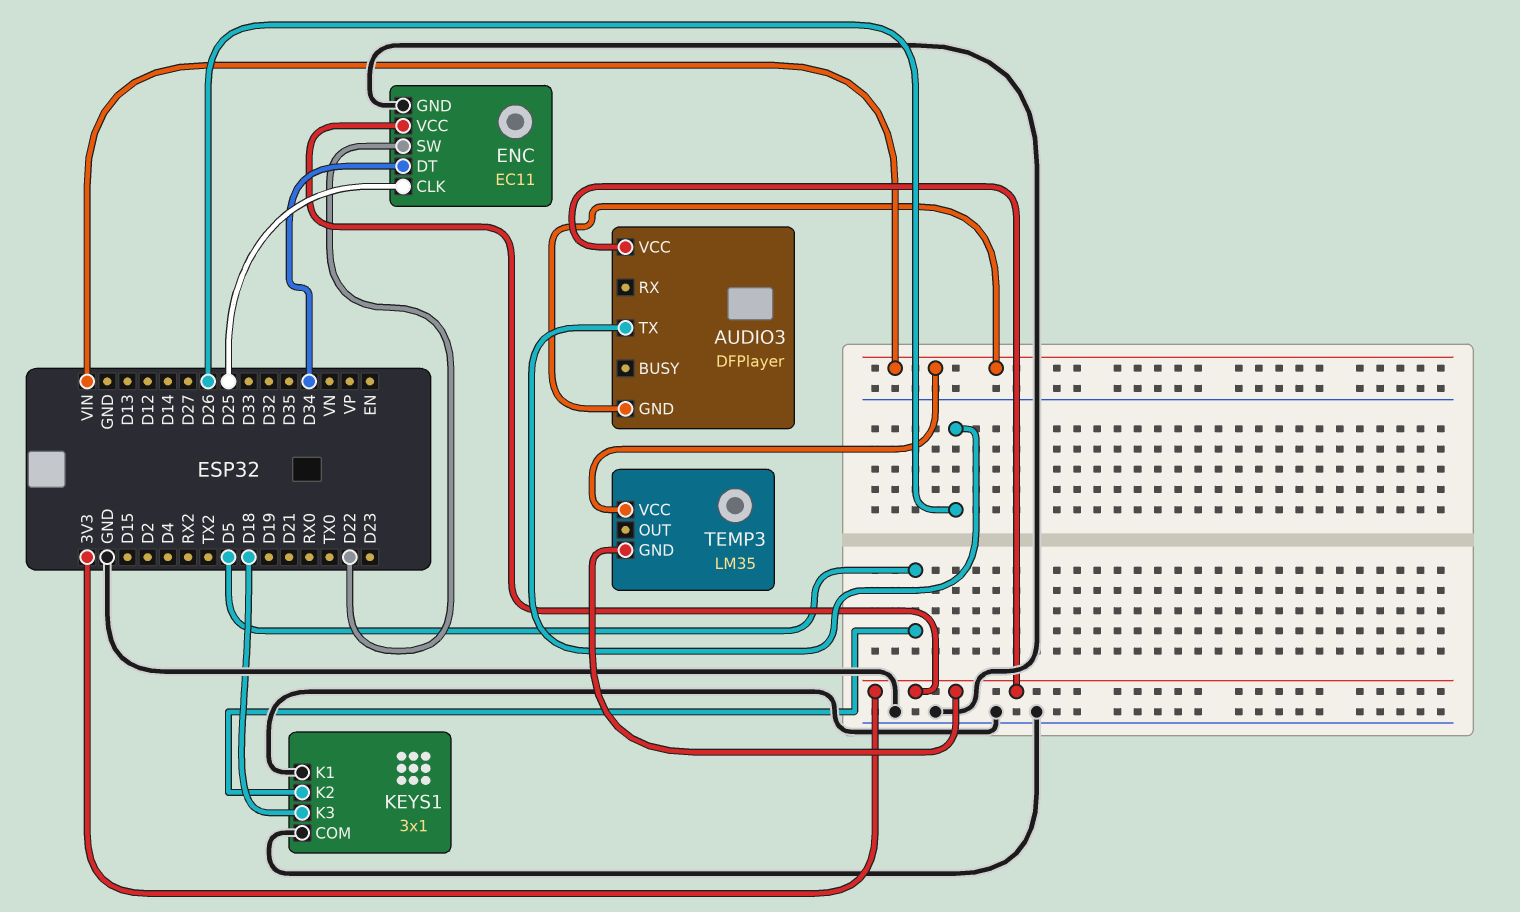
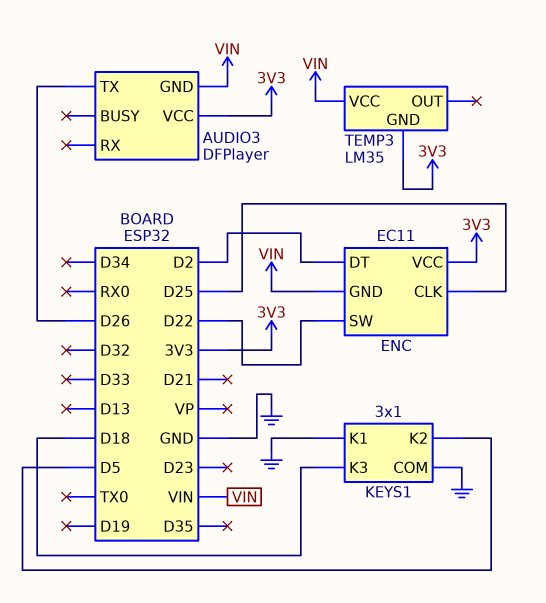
ENC pin DT: D34 -> D2
ENC pin GND: GND -> VIN

